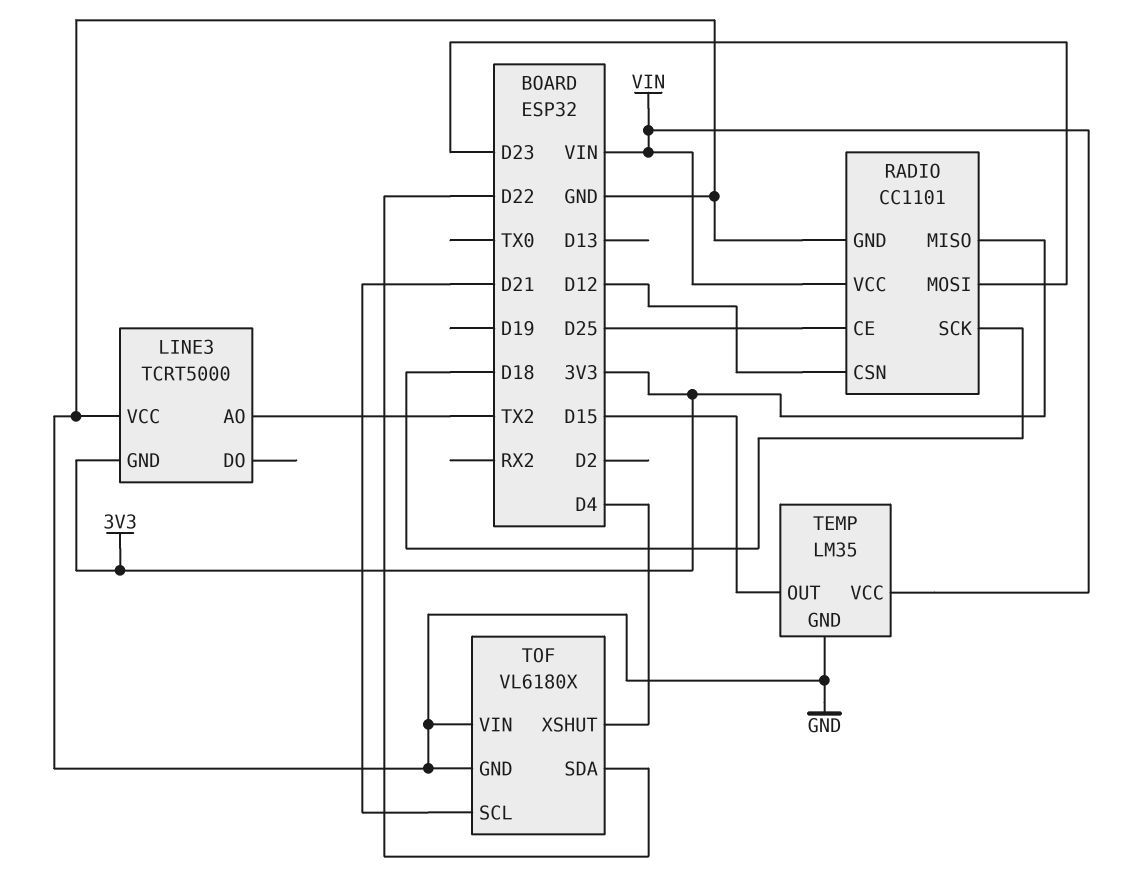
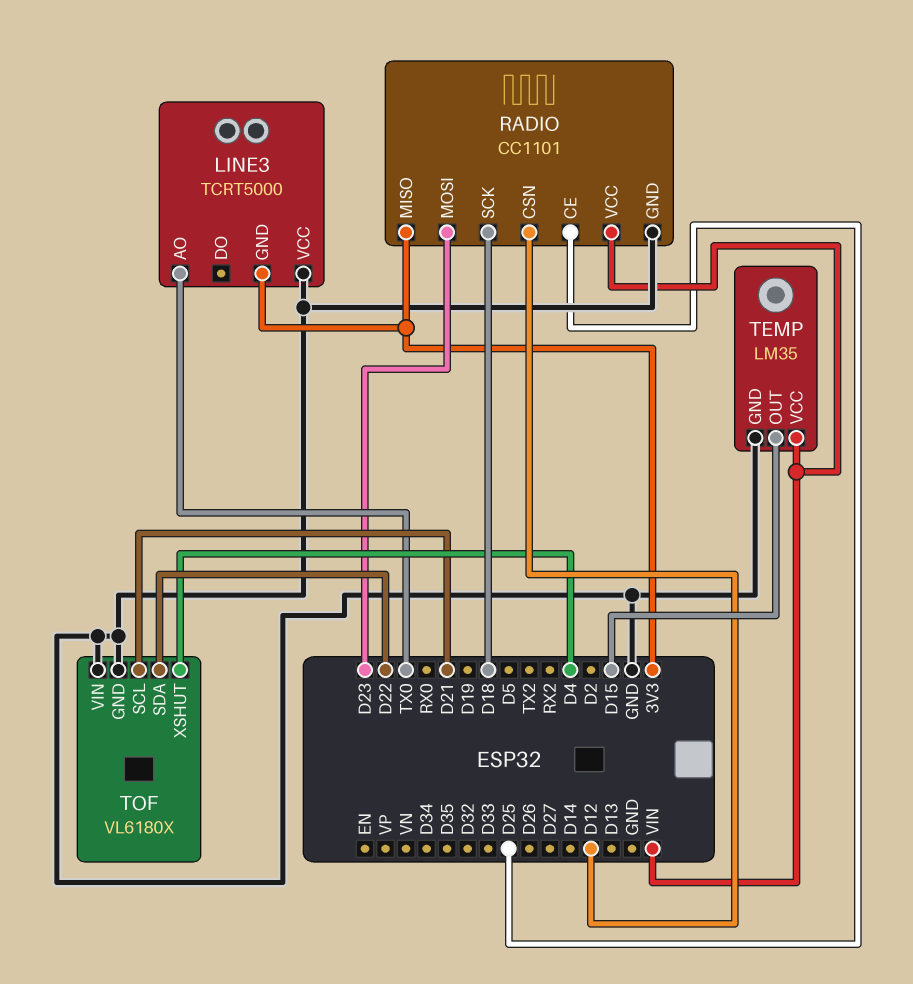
LINE3 pin AO: TX2 -> TX0

